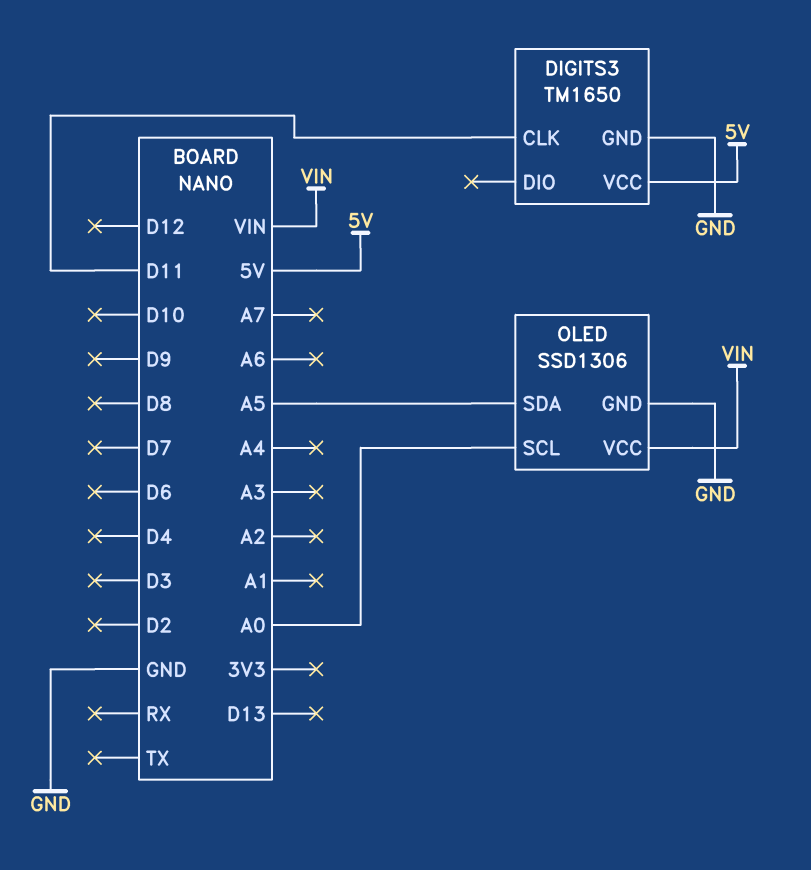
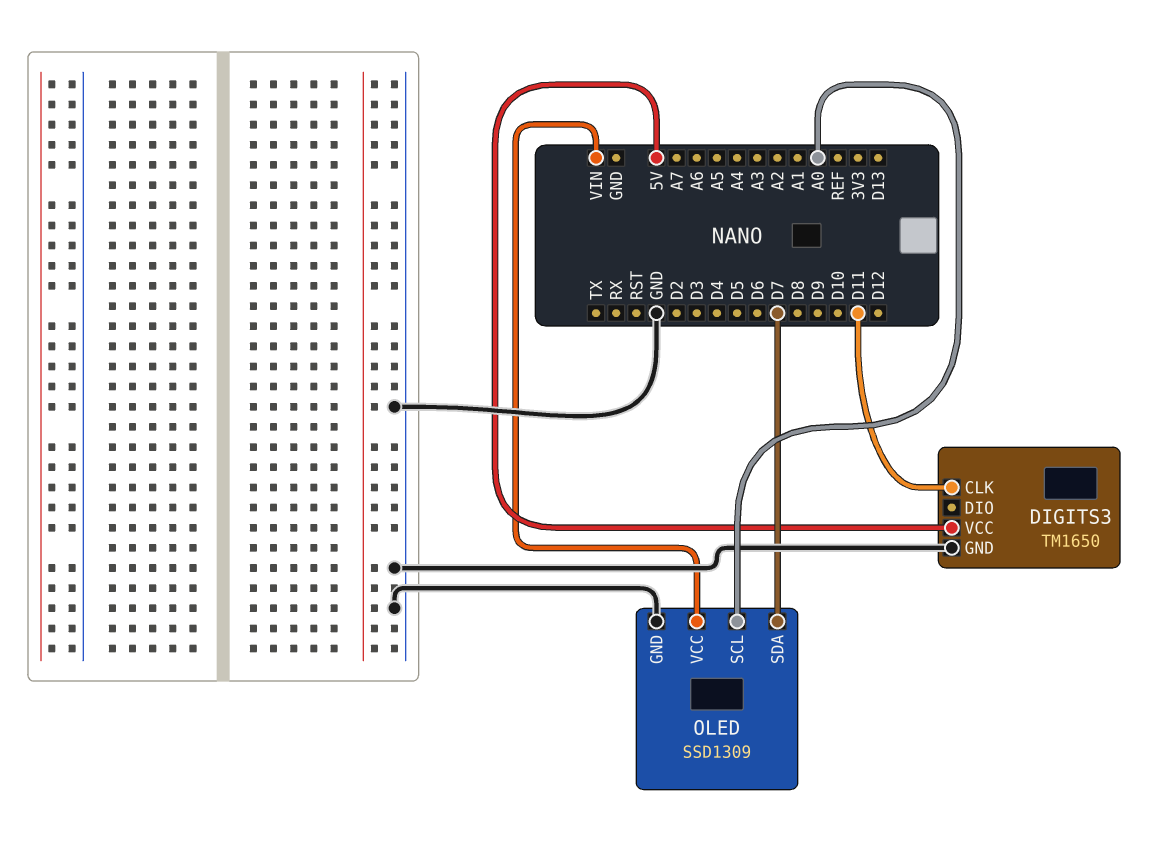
OLED: SSD1306 -> SSD1309
OLED pin SDA: A5 -> D7

